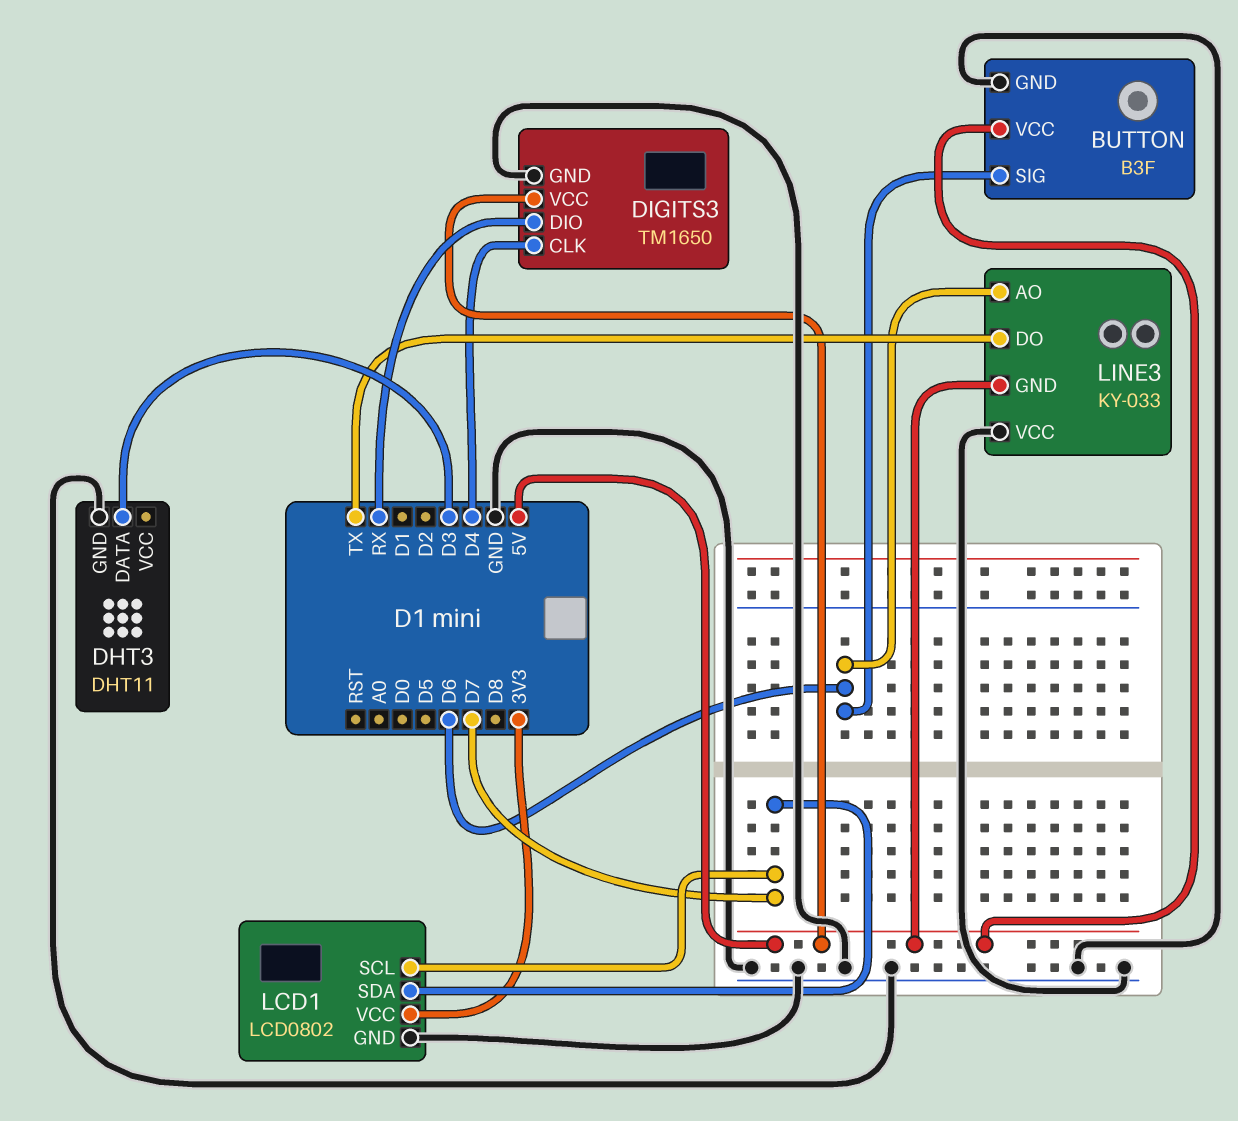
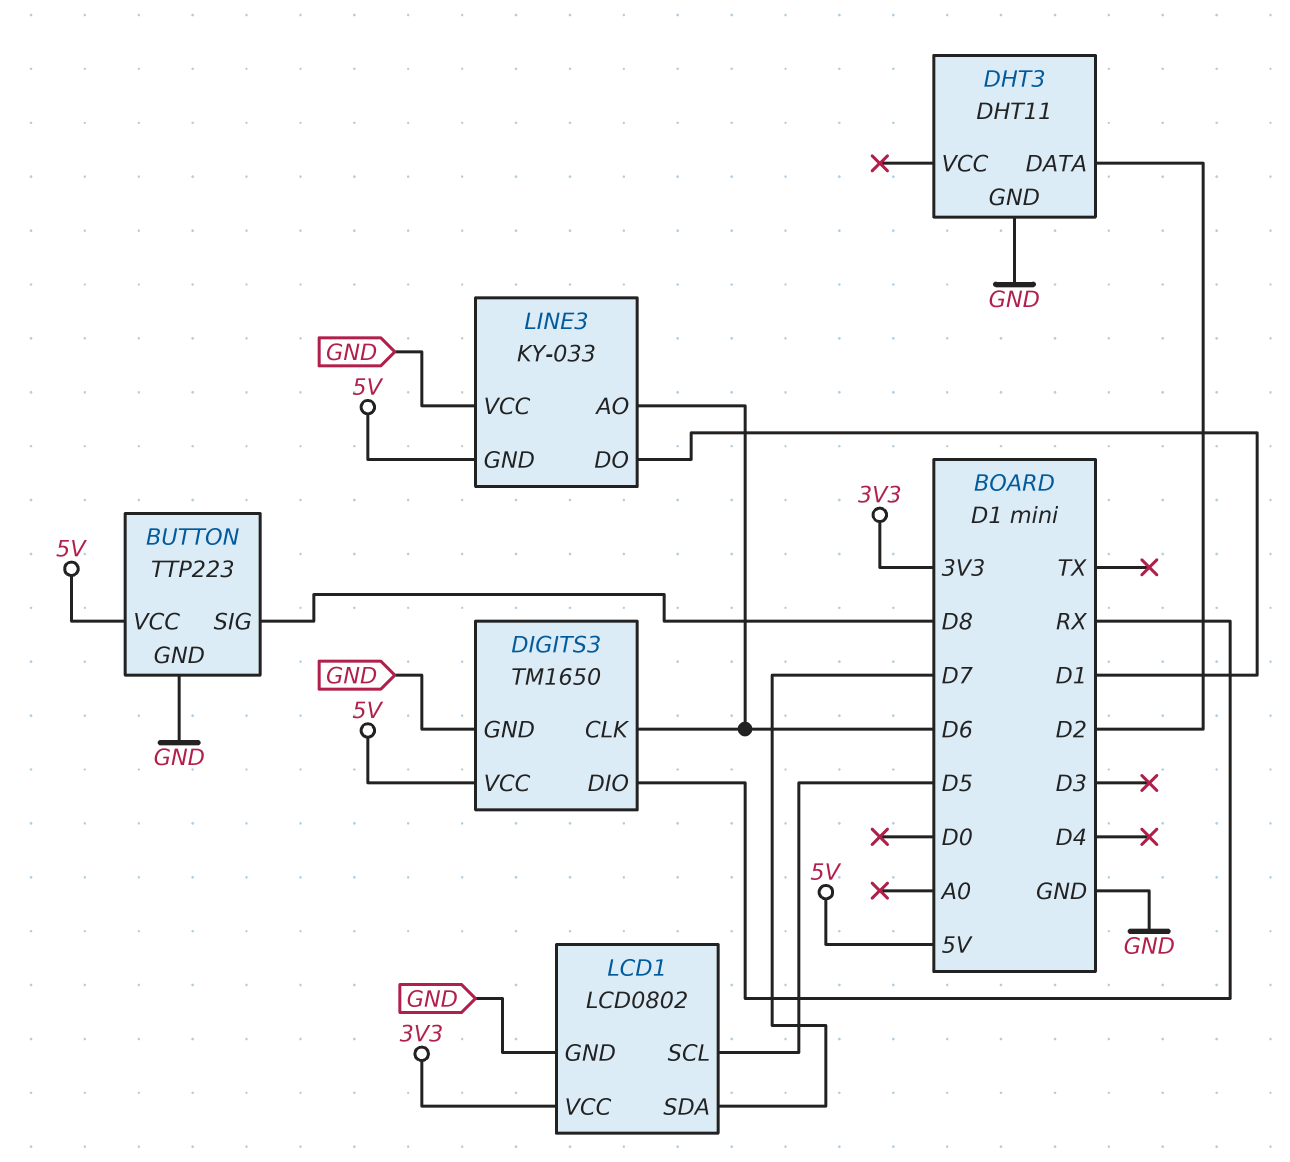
BUTTON: B3F -> TTP223
BUTTON pin SIG: D6 -> D8
DHT3 pin DATA: D3 -> D2
DIGITS3 pin CLK: D4 -> D6
LCD1 pin SCL: D7 -> D5
LINE3 pin DO: TX -> D1

